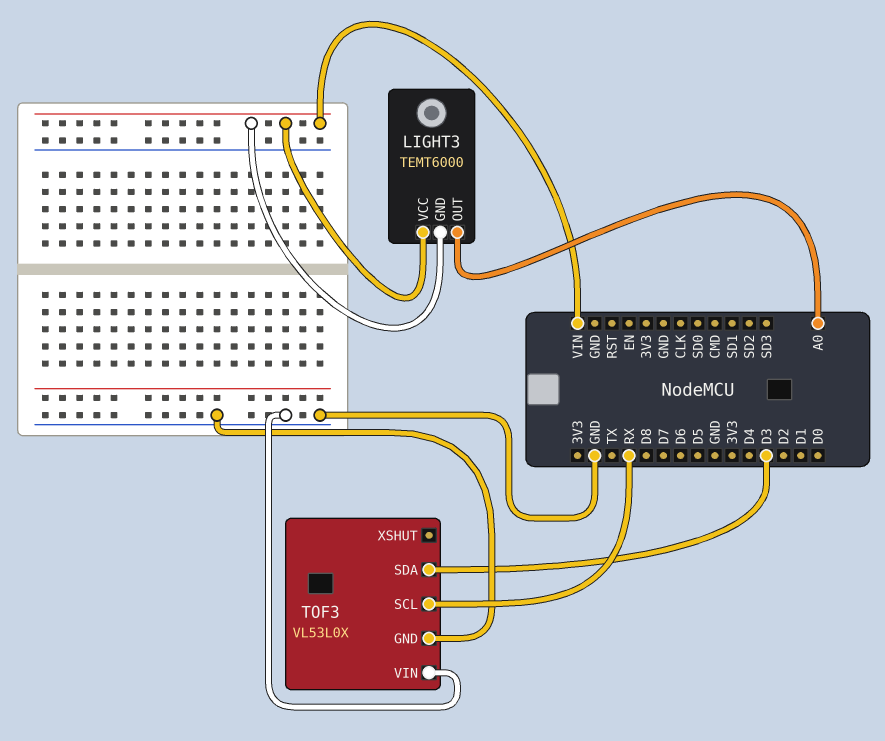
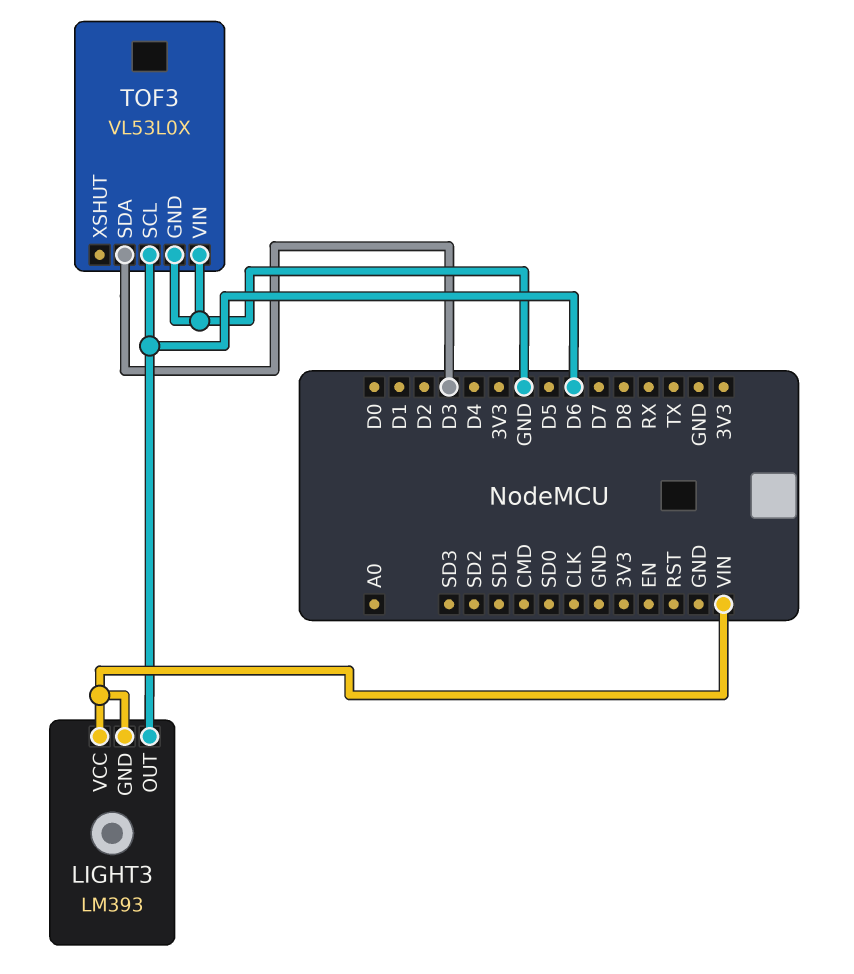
LIGHT3: TEMT6000 -> LM393
LIGHT3 pin OUT: A0 -> D6
TOF3 pin SCL: RX -> D6

